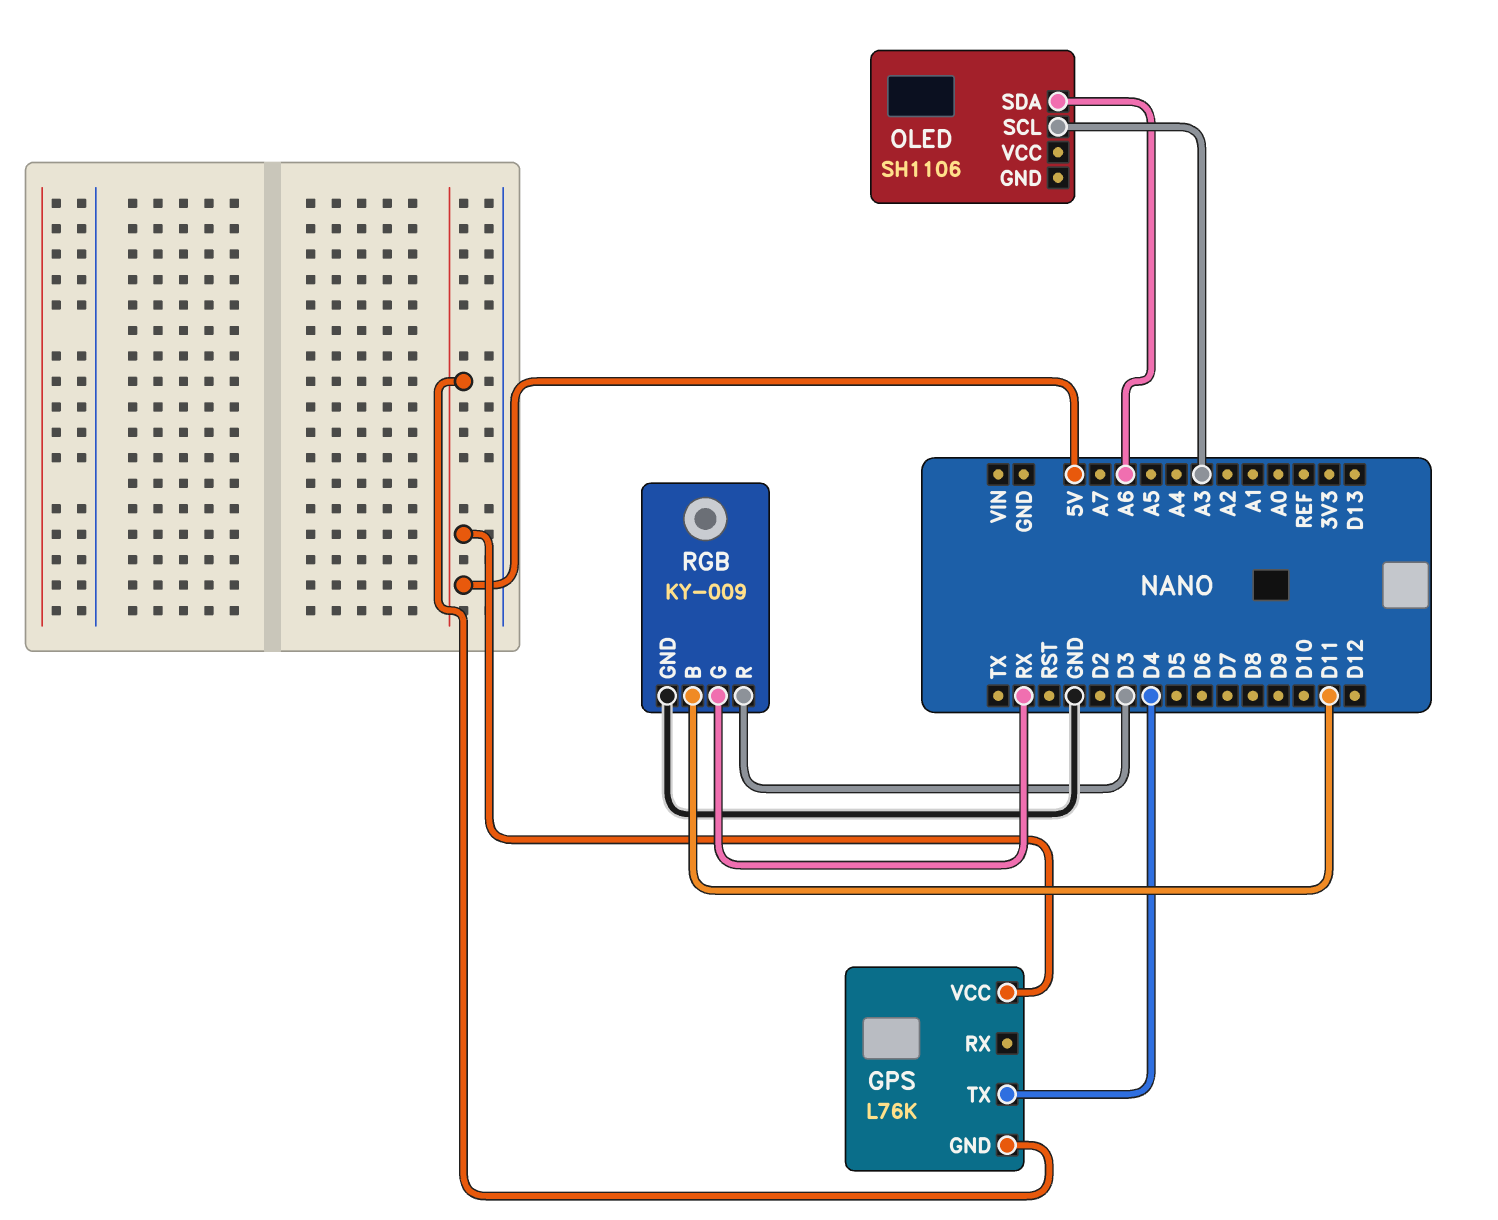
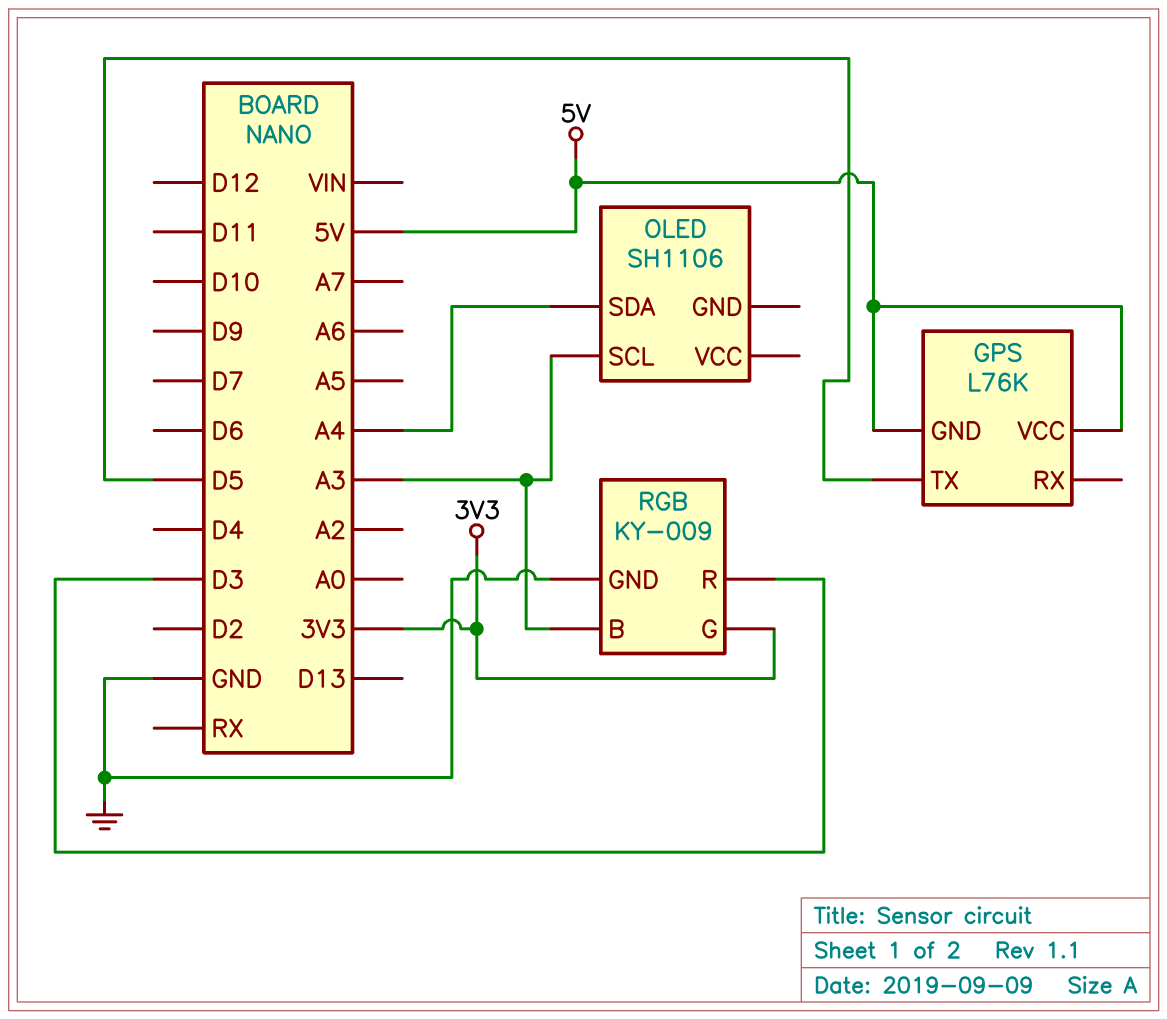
GPS pin TX: D4 -> D5
OLED pin SDA: A6 -> A4
RGB pin B: D11 -> A3
RGB pin G: RX -> 3V3

